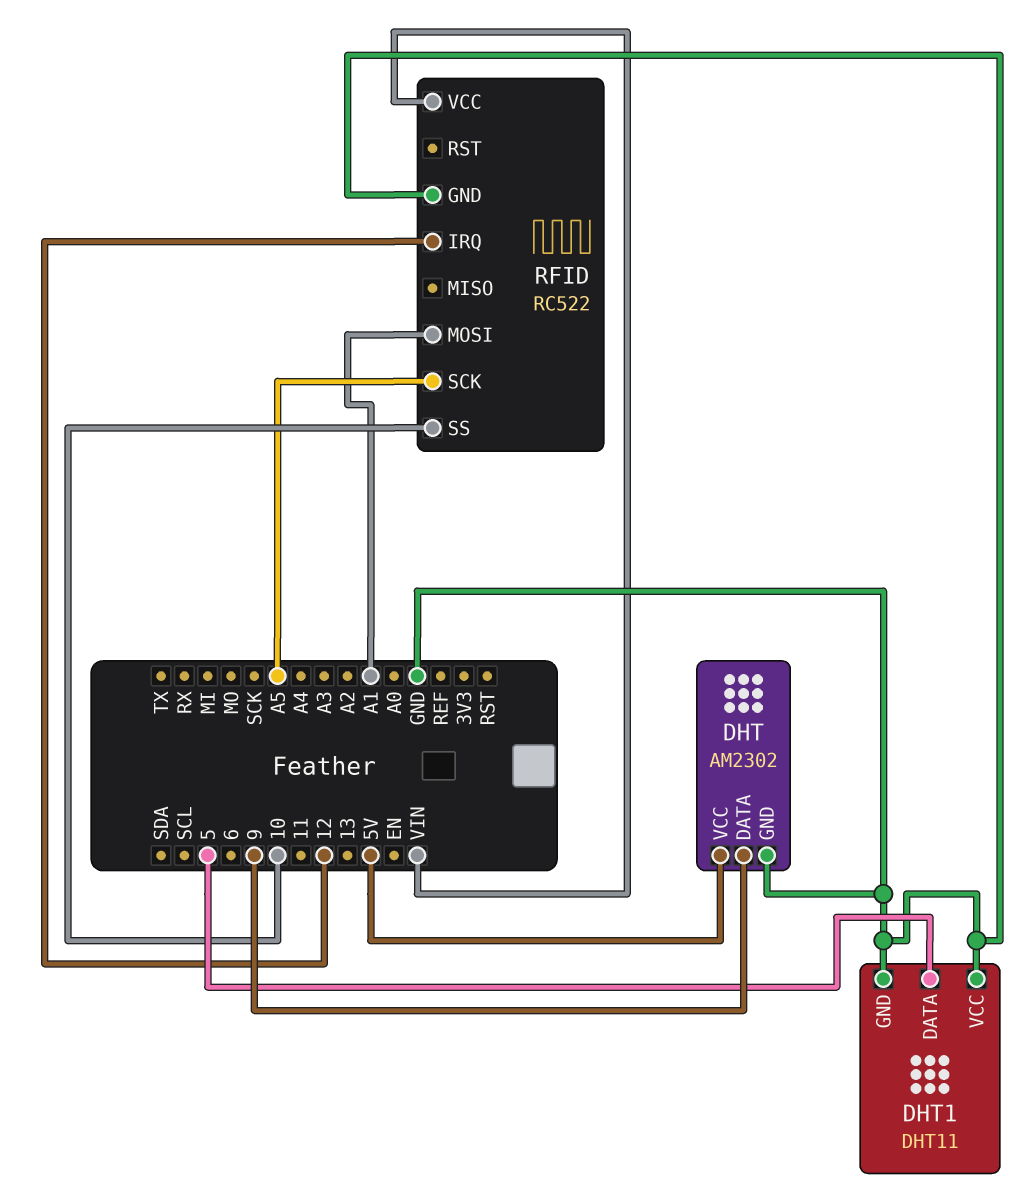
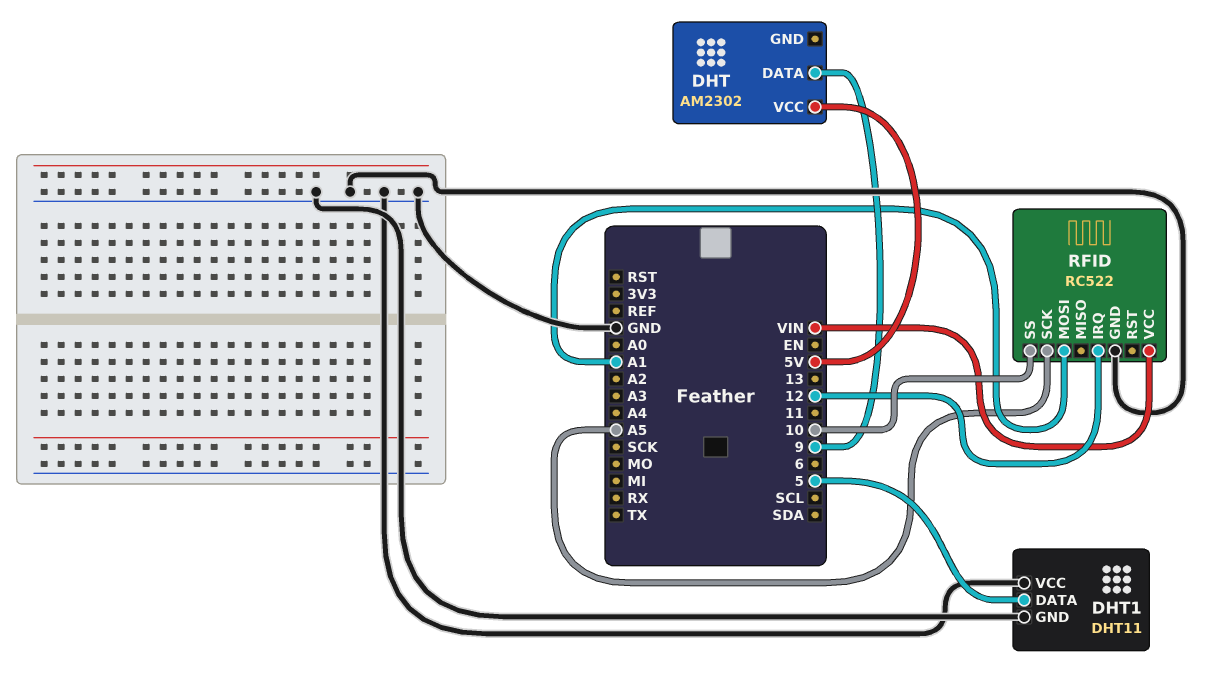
DHT pin GND: GND -> none

